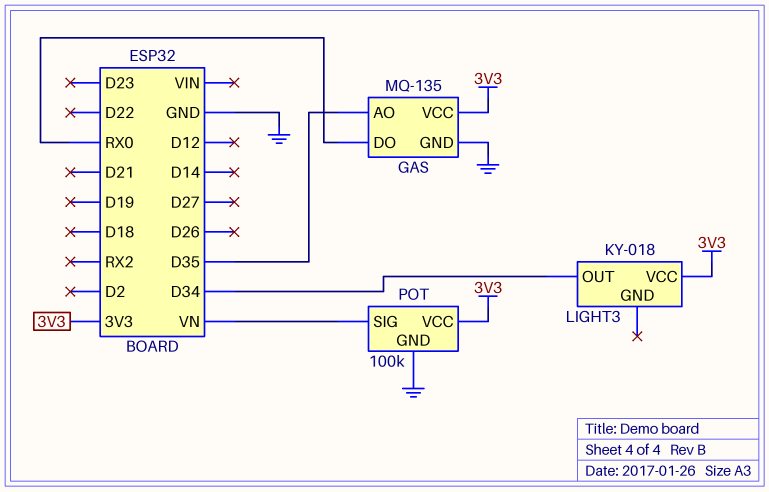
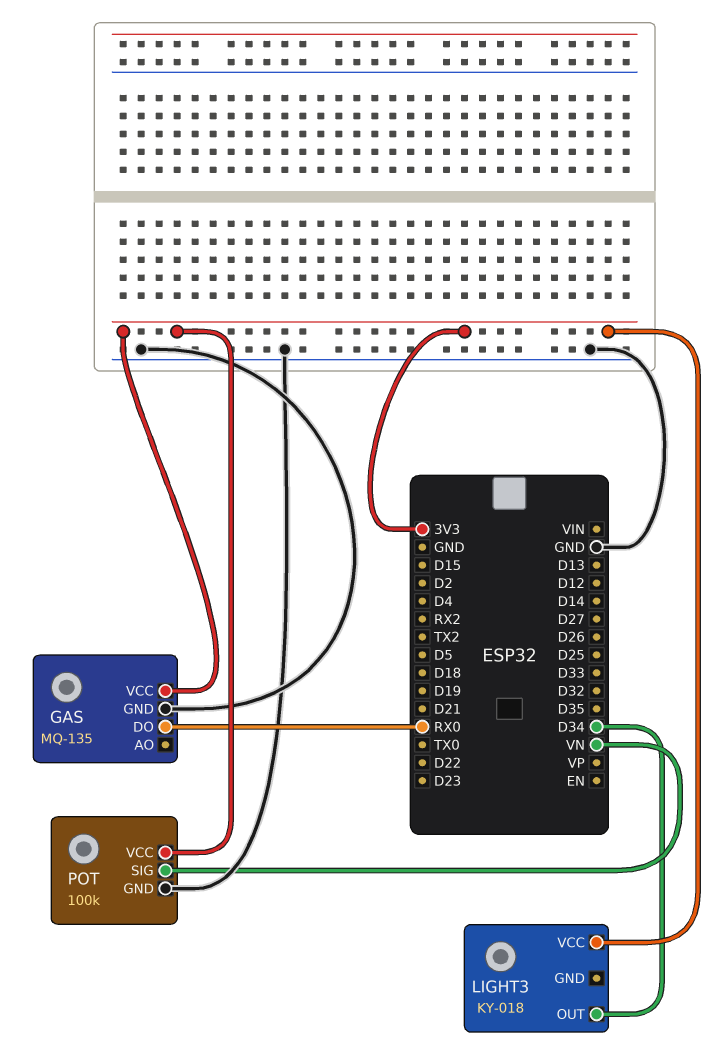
GAS pin AO: D35 -> none

